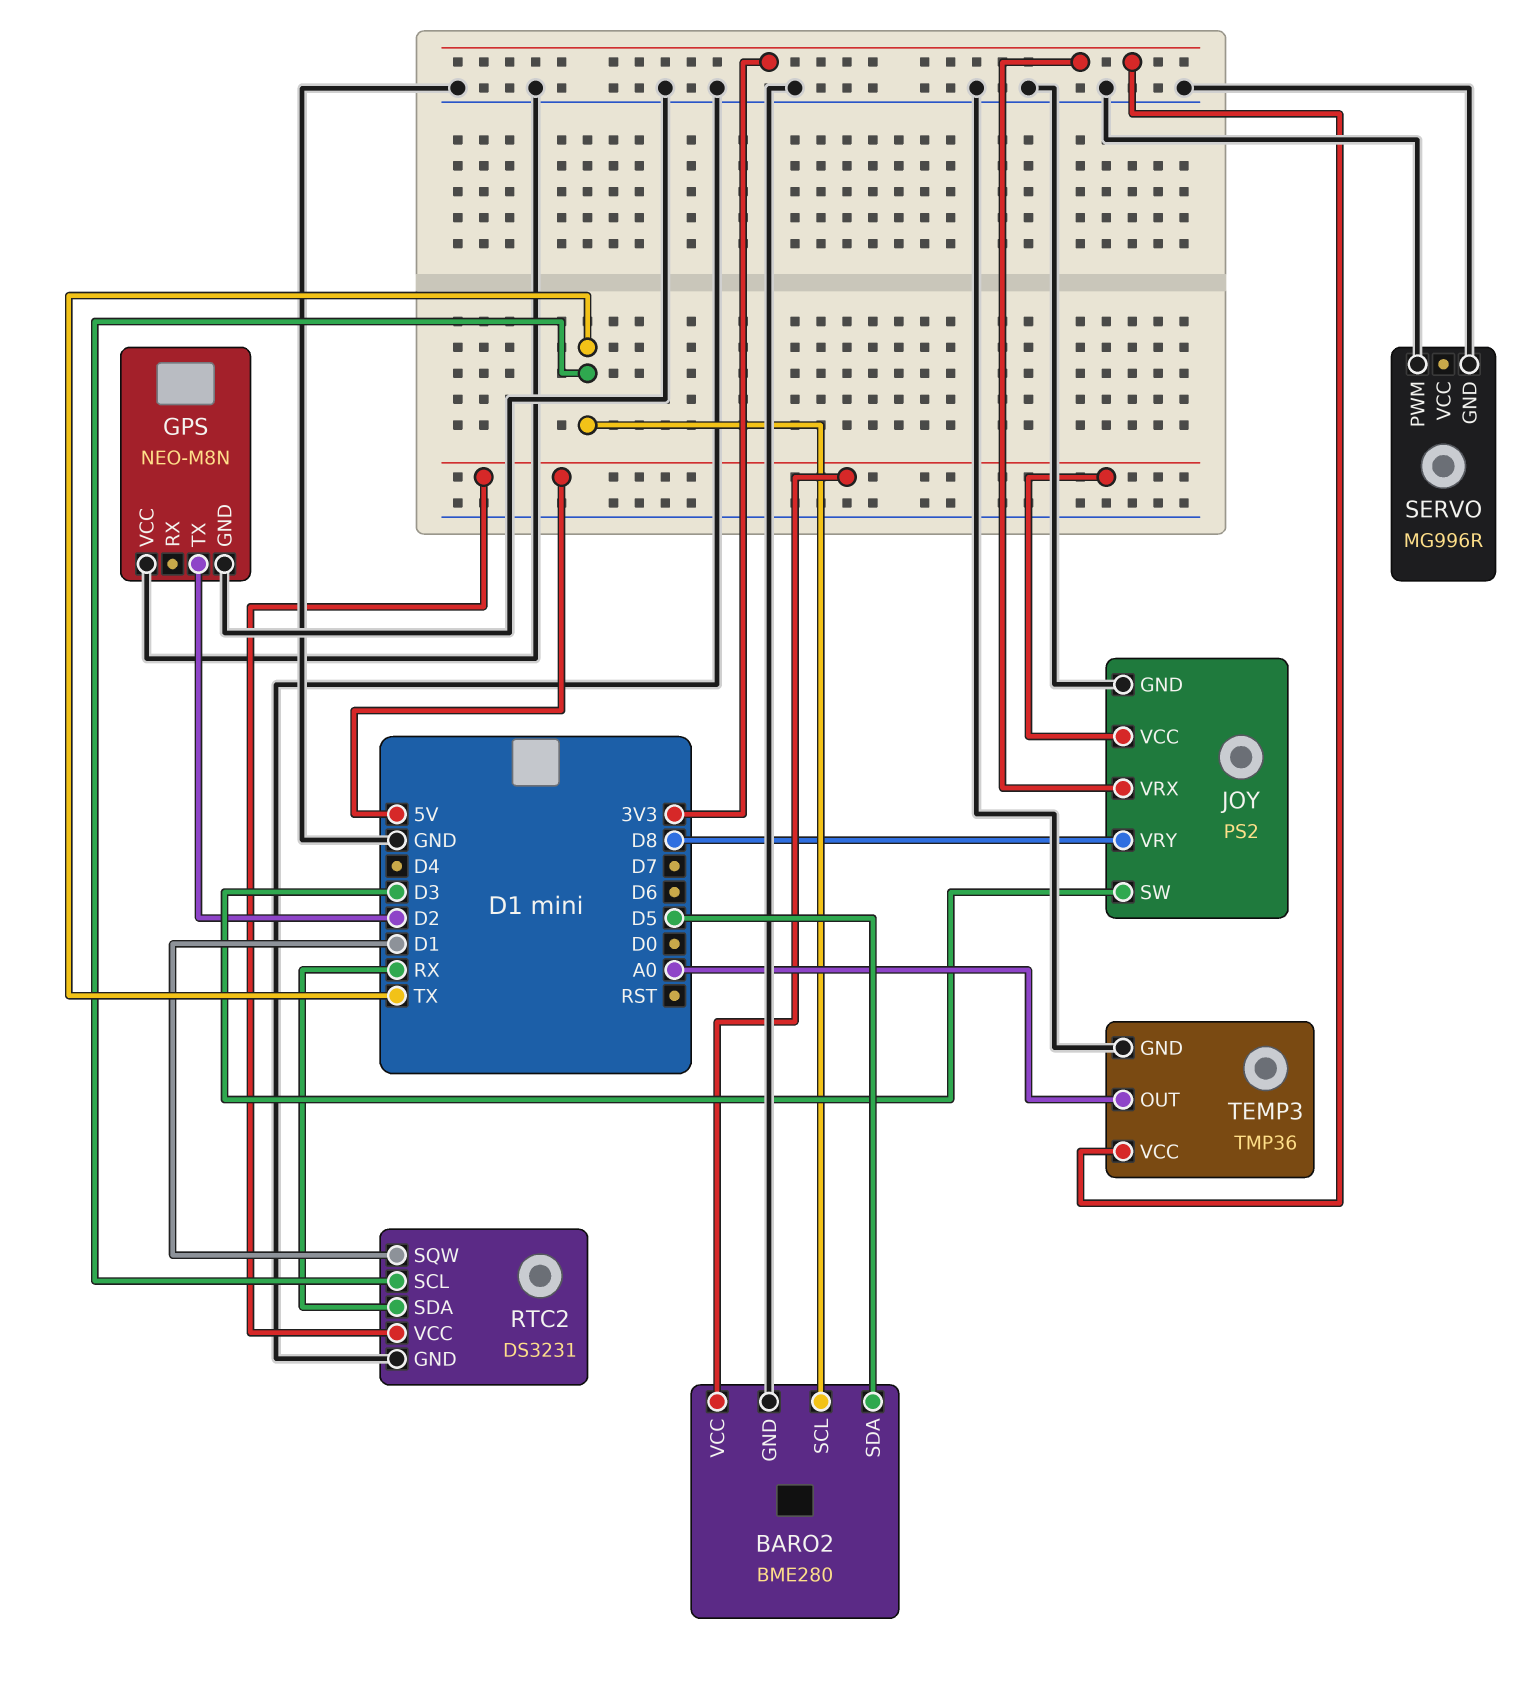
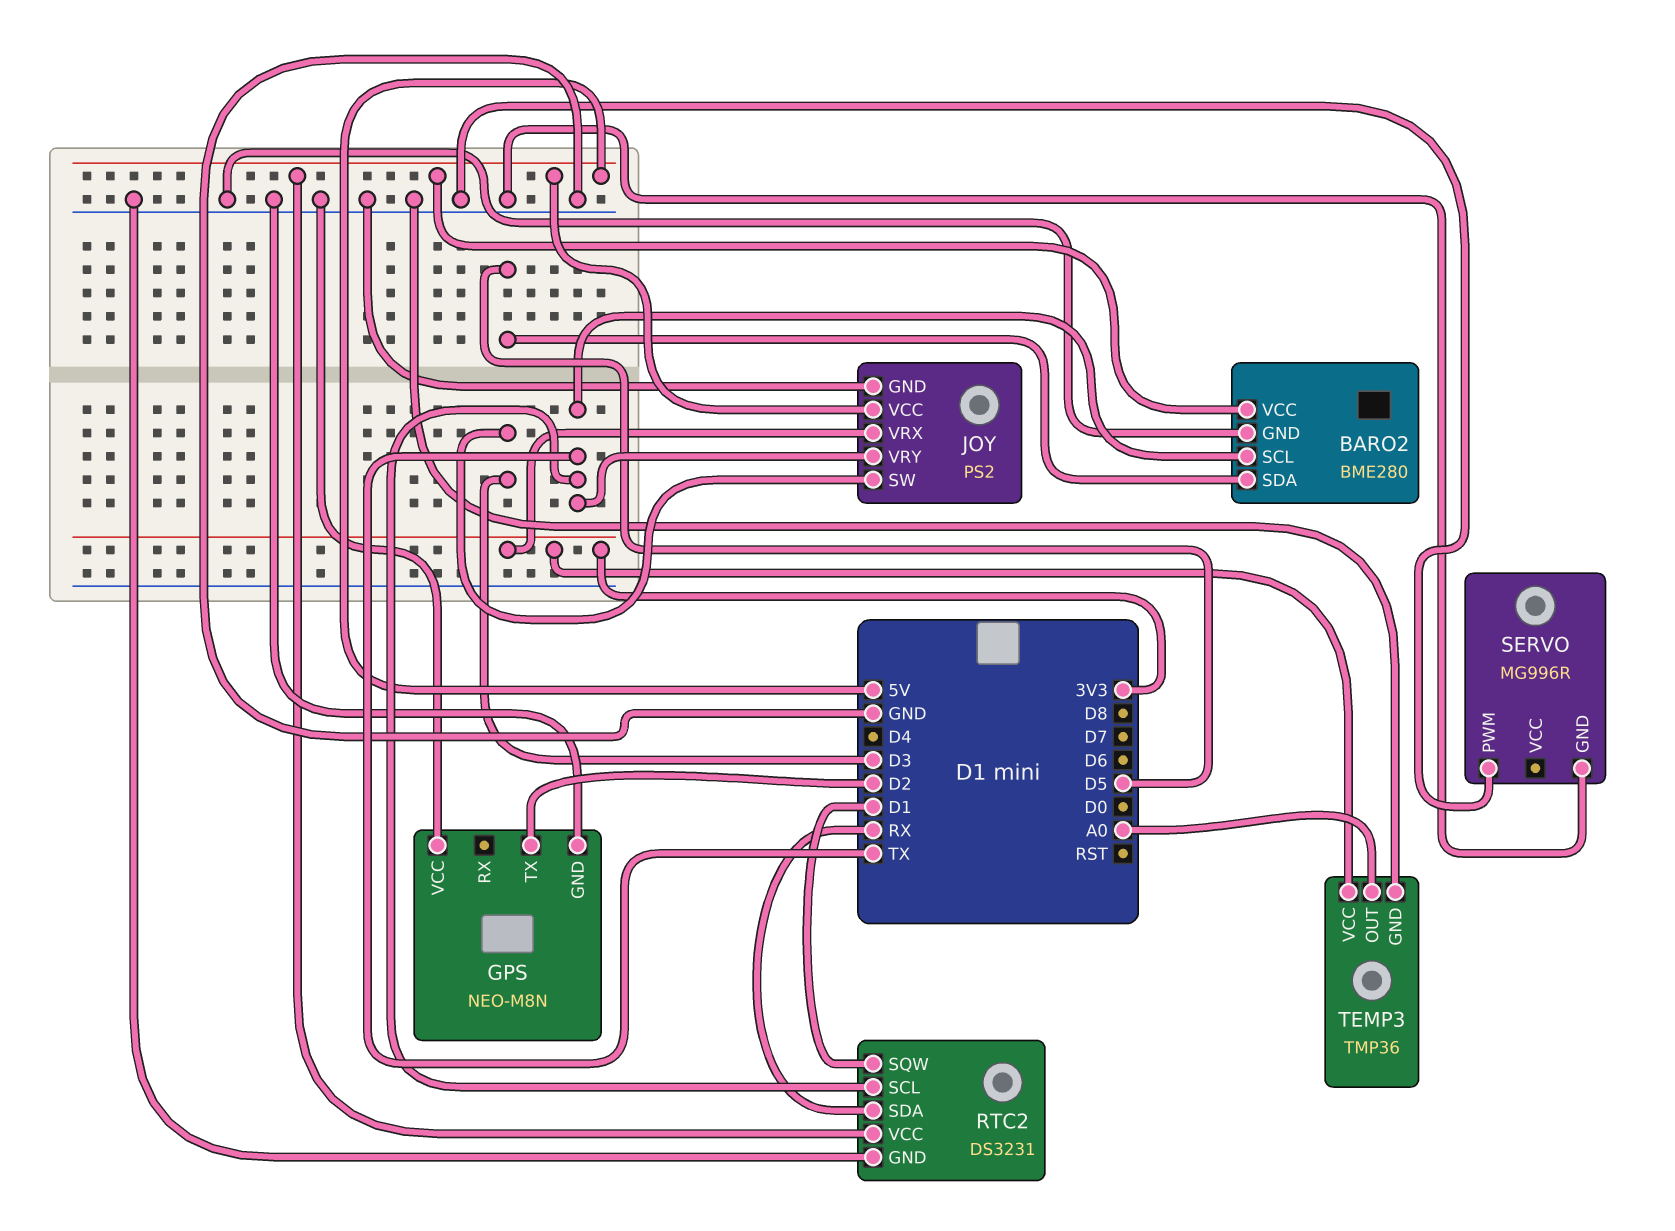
JOY pin VRY: D8 -> TX

